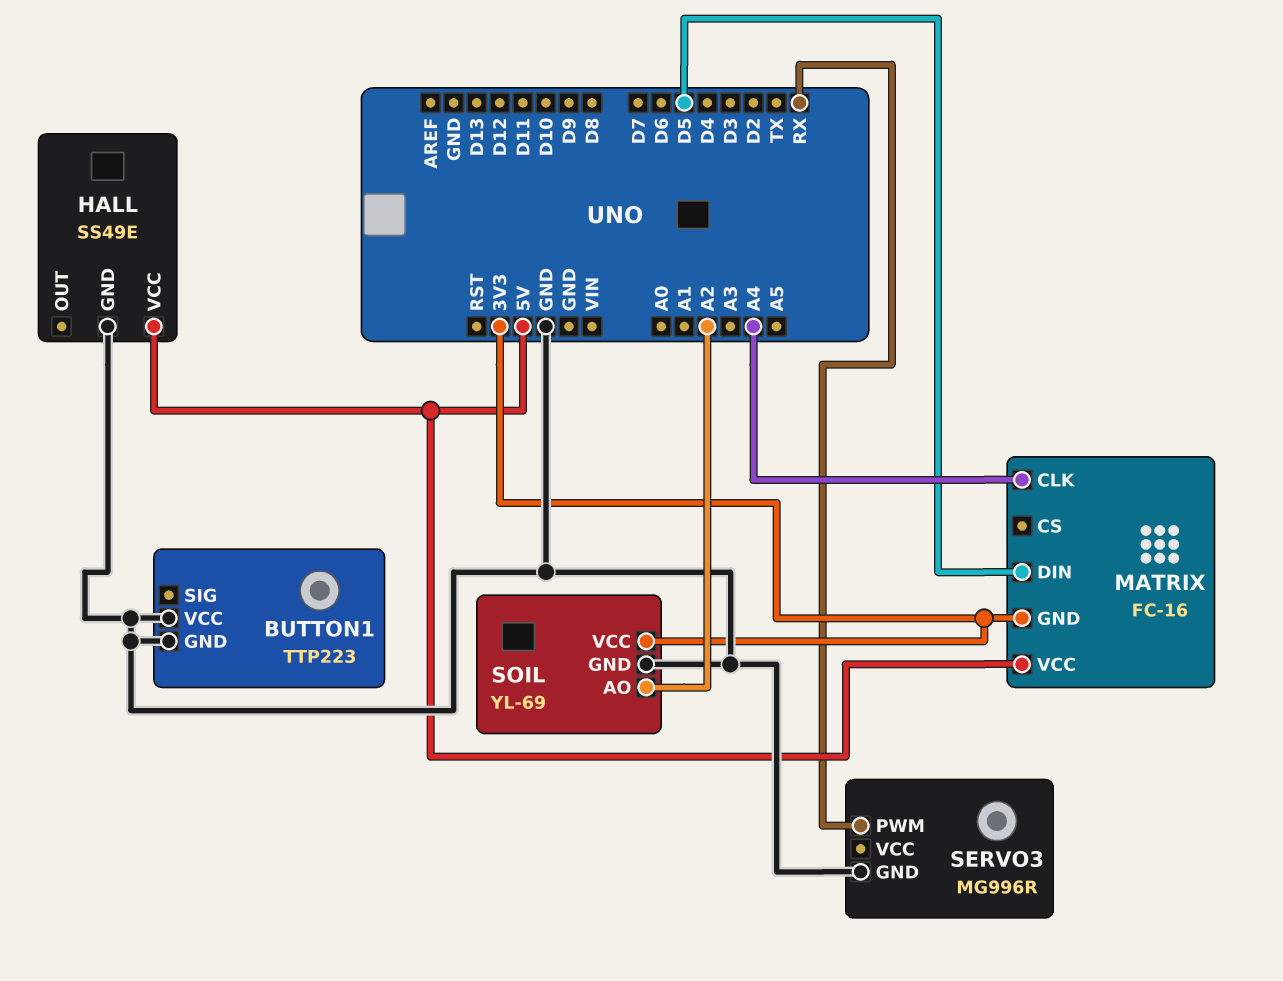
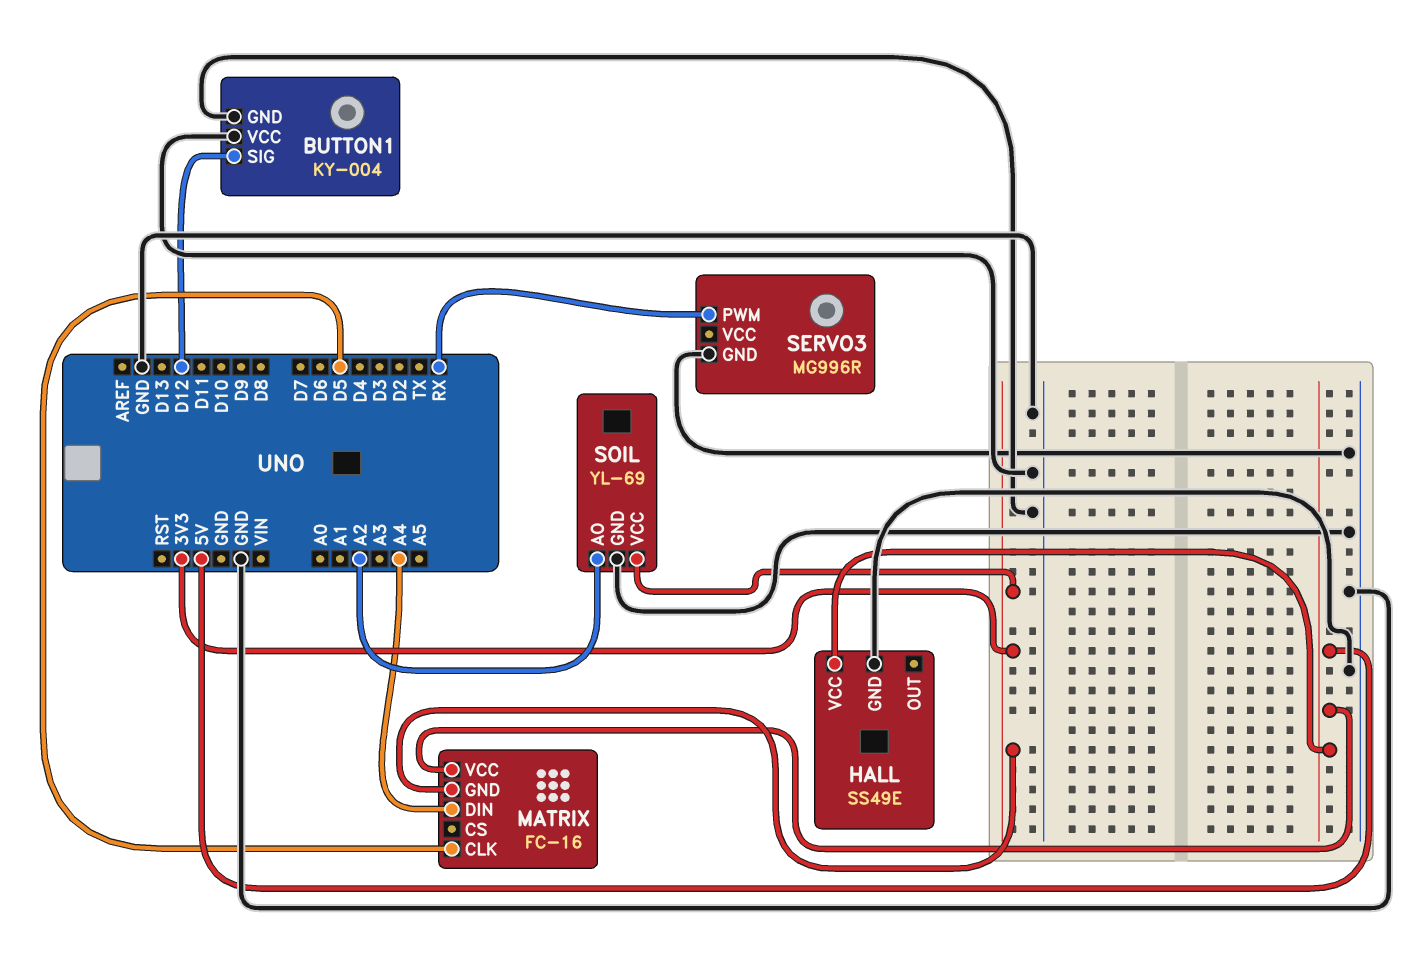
BUTTON1: TTP223 -> KY-004
BUTTON1 pin SIG: none -> D12
MATRIX pin CLK: A4 -> D5
MATRIX pin DIN: D5 -> A4

